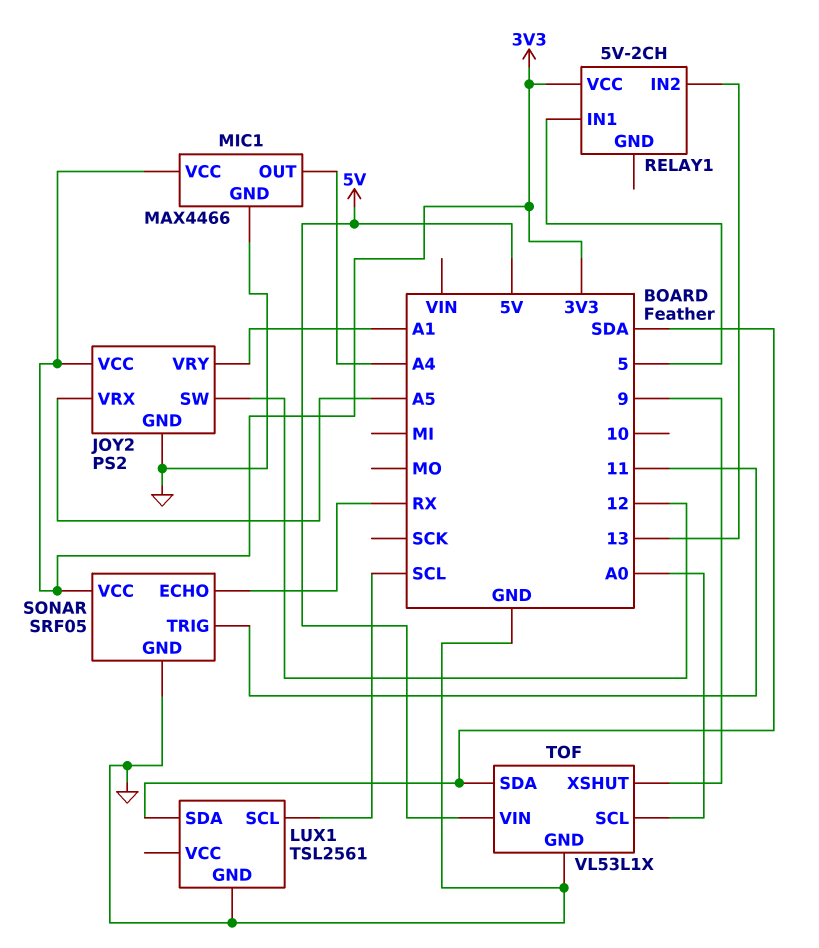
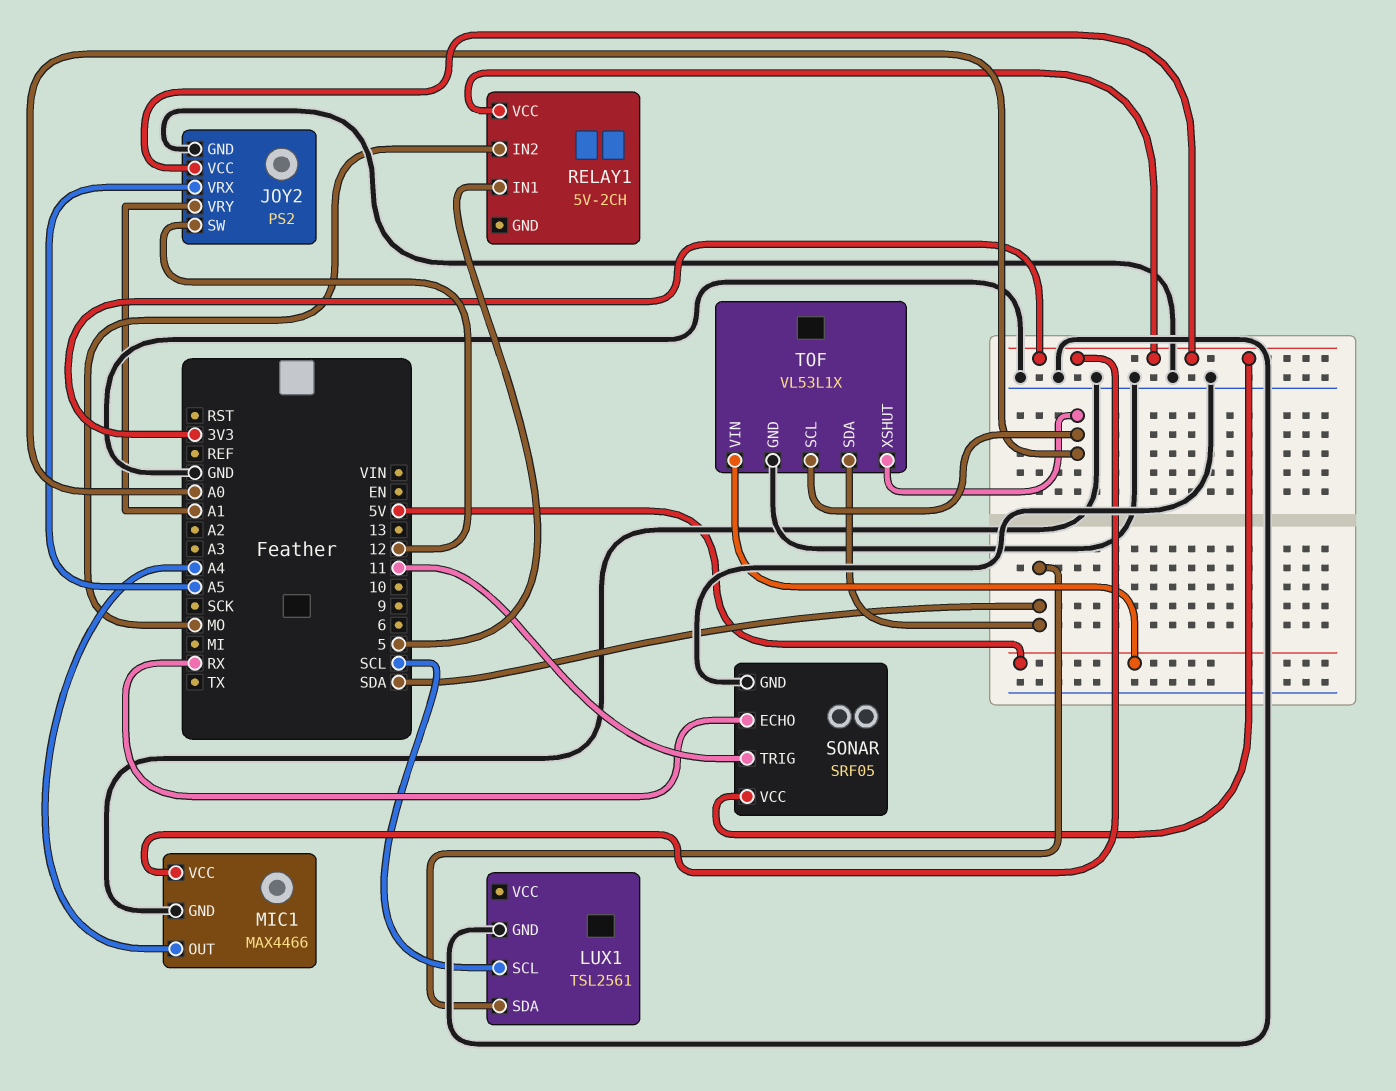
RELAY1 pin IN2: 13 -> MO
TOF pin XSHUT: 9 -> A0

